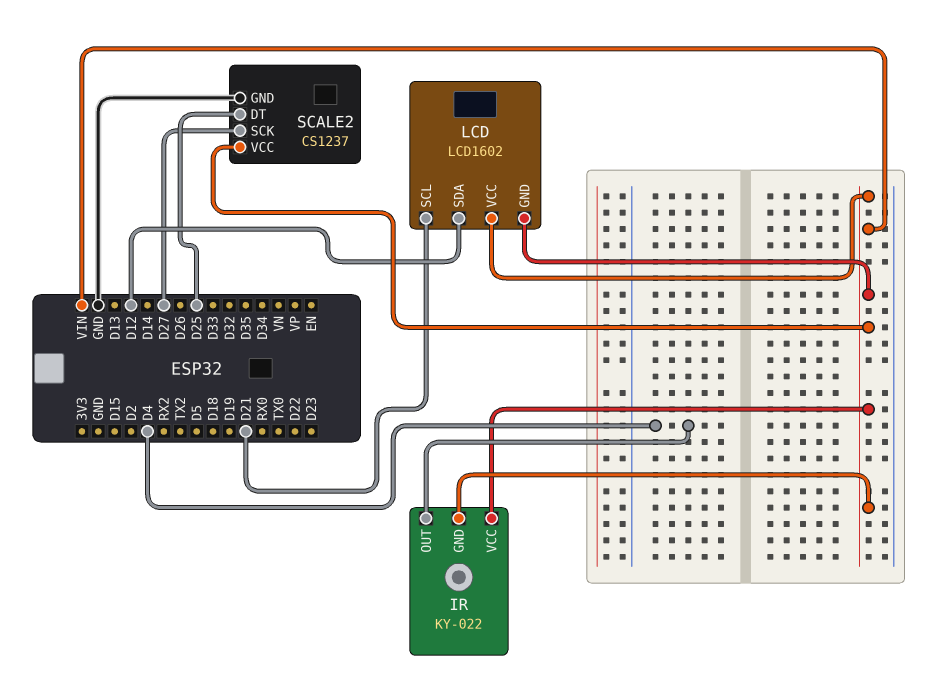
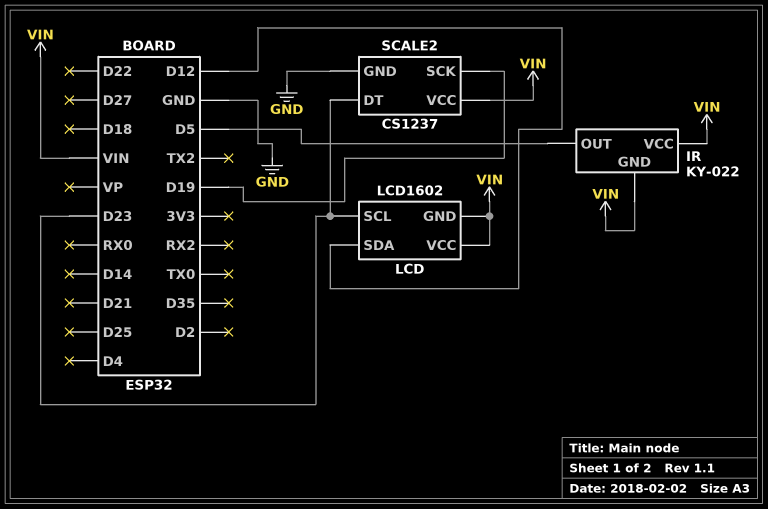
IR pin OUT: D4 -> D5
LCD pin SCL: D21 -> D23
SCALE2 pin DT: D25 -> D23
SCALE2 pin SCK: D27 -> D19

